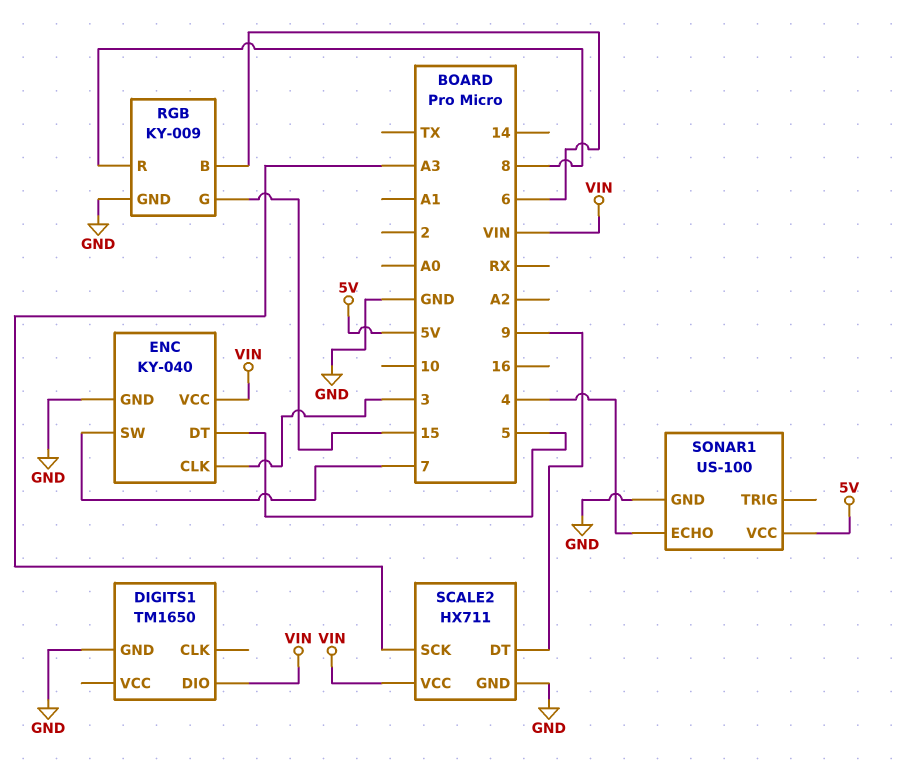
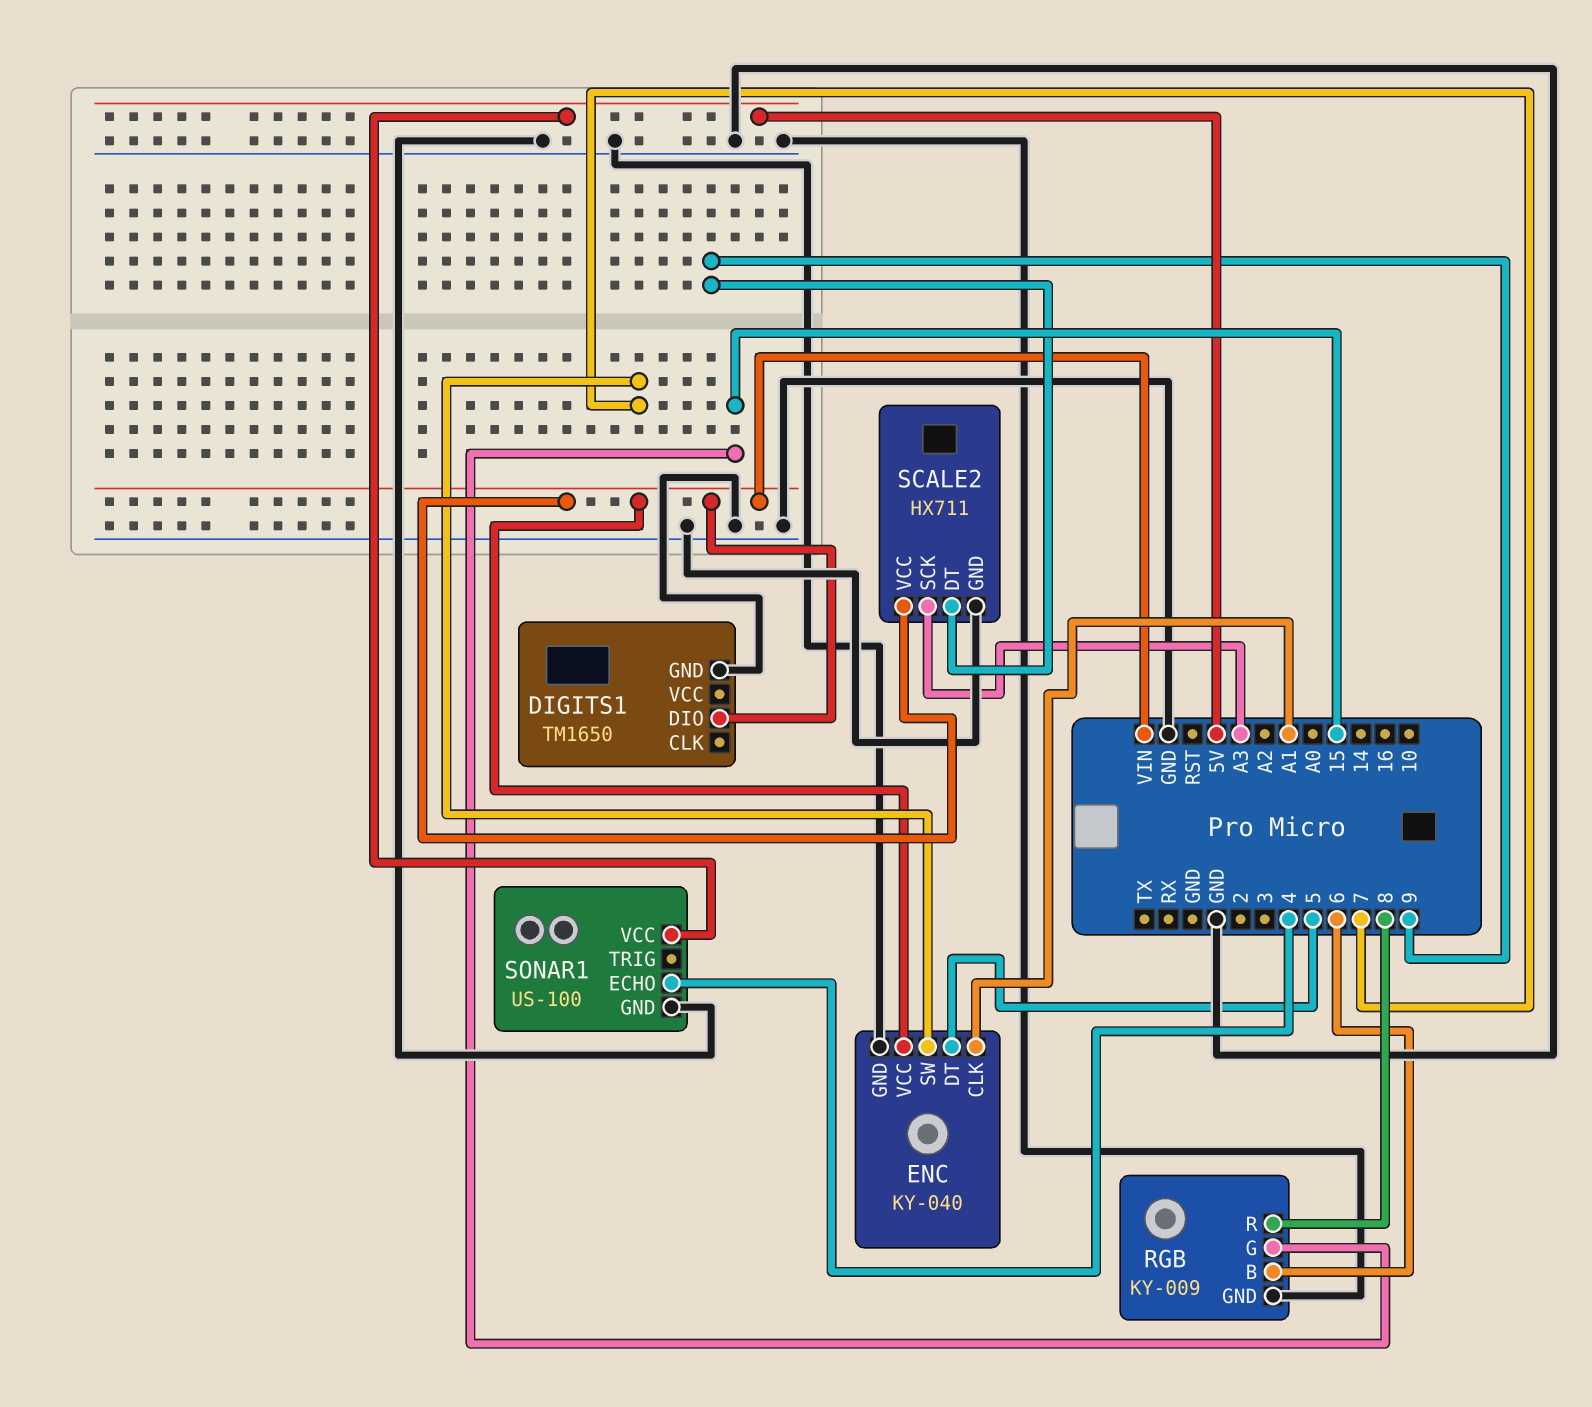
ENC pin CLK: 3 -> A1

